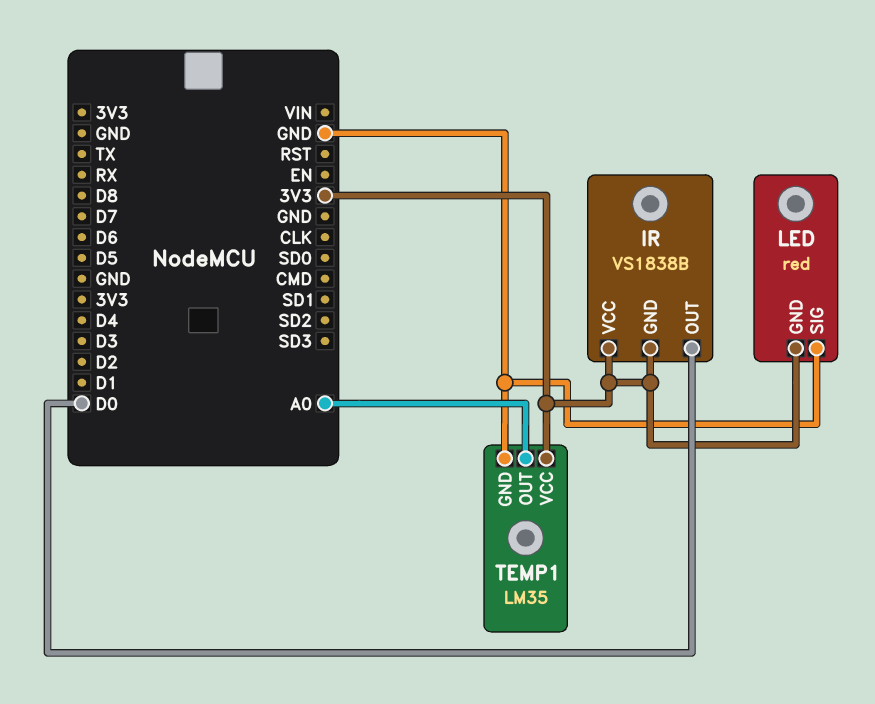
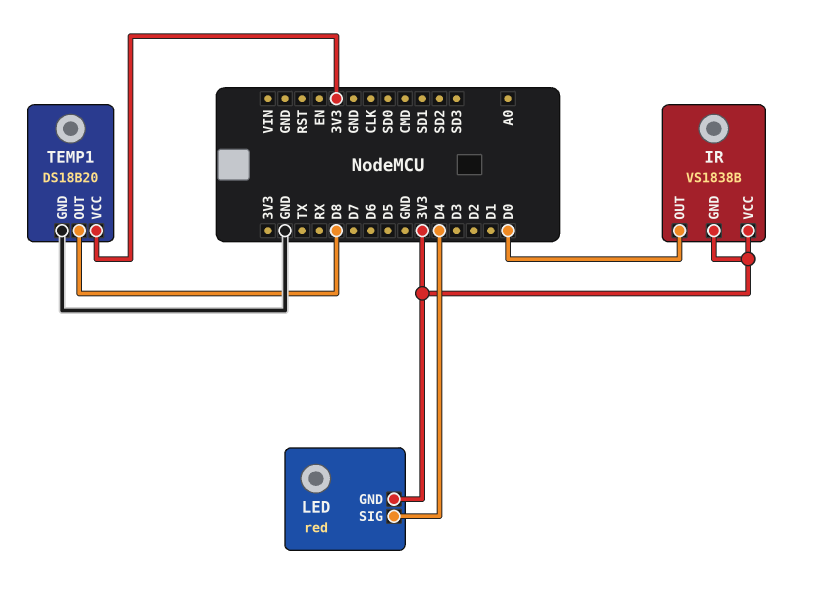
LED pin SIG: GND -> D4
TEMP1: LM35 -> DS18B20
TEMP1 pin OUT: A0 -> D8

